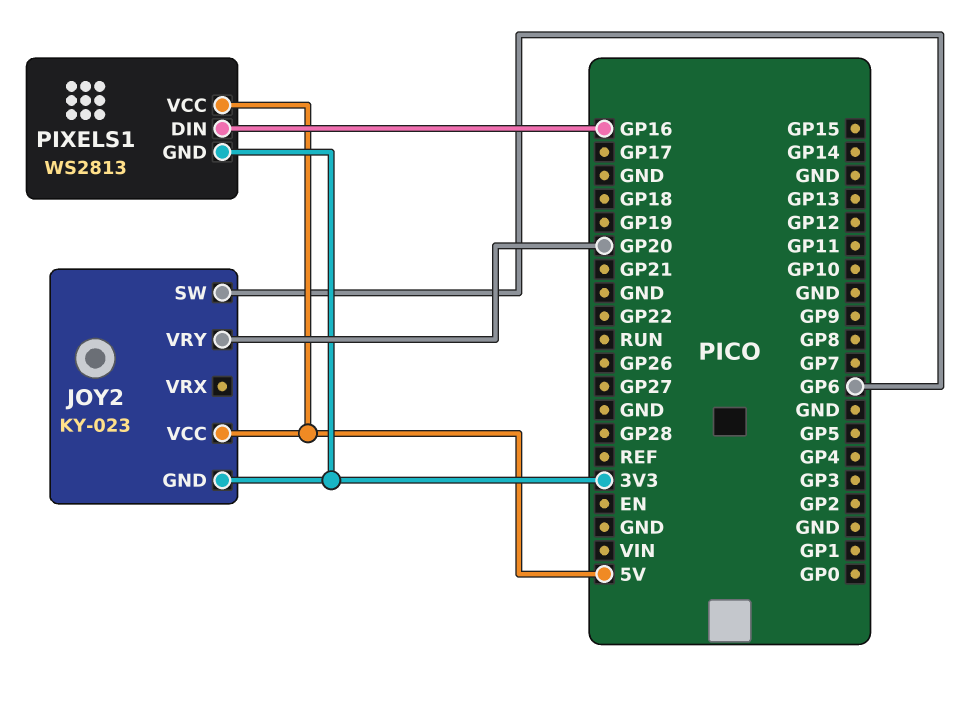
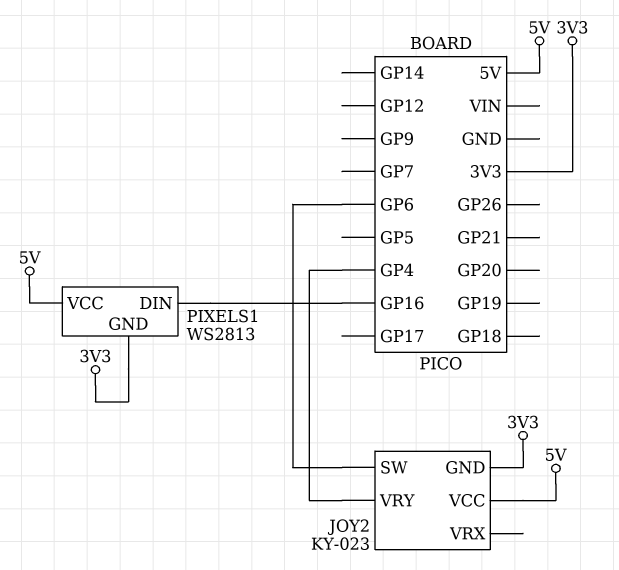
JOY2 pin VRY: GP20 -> GP4

